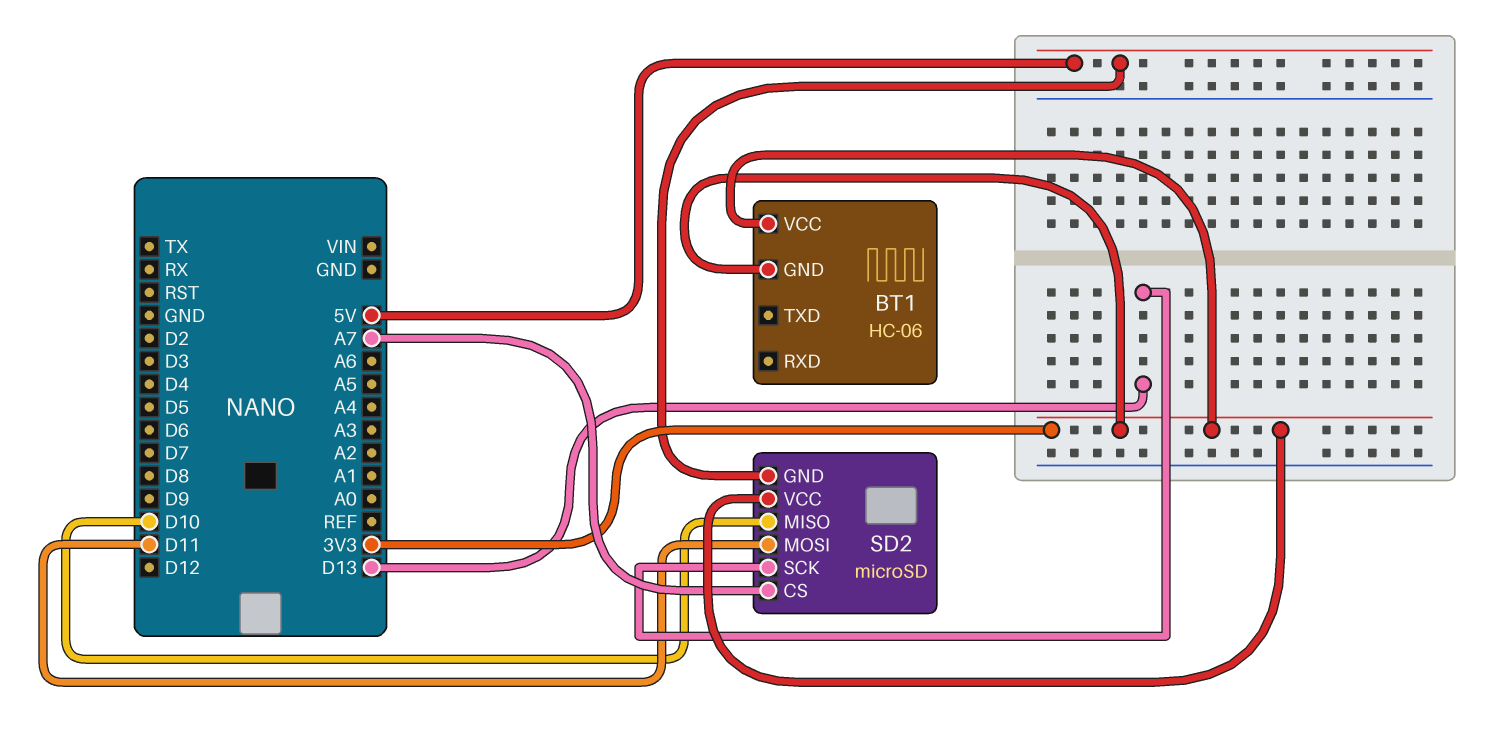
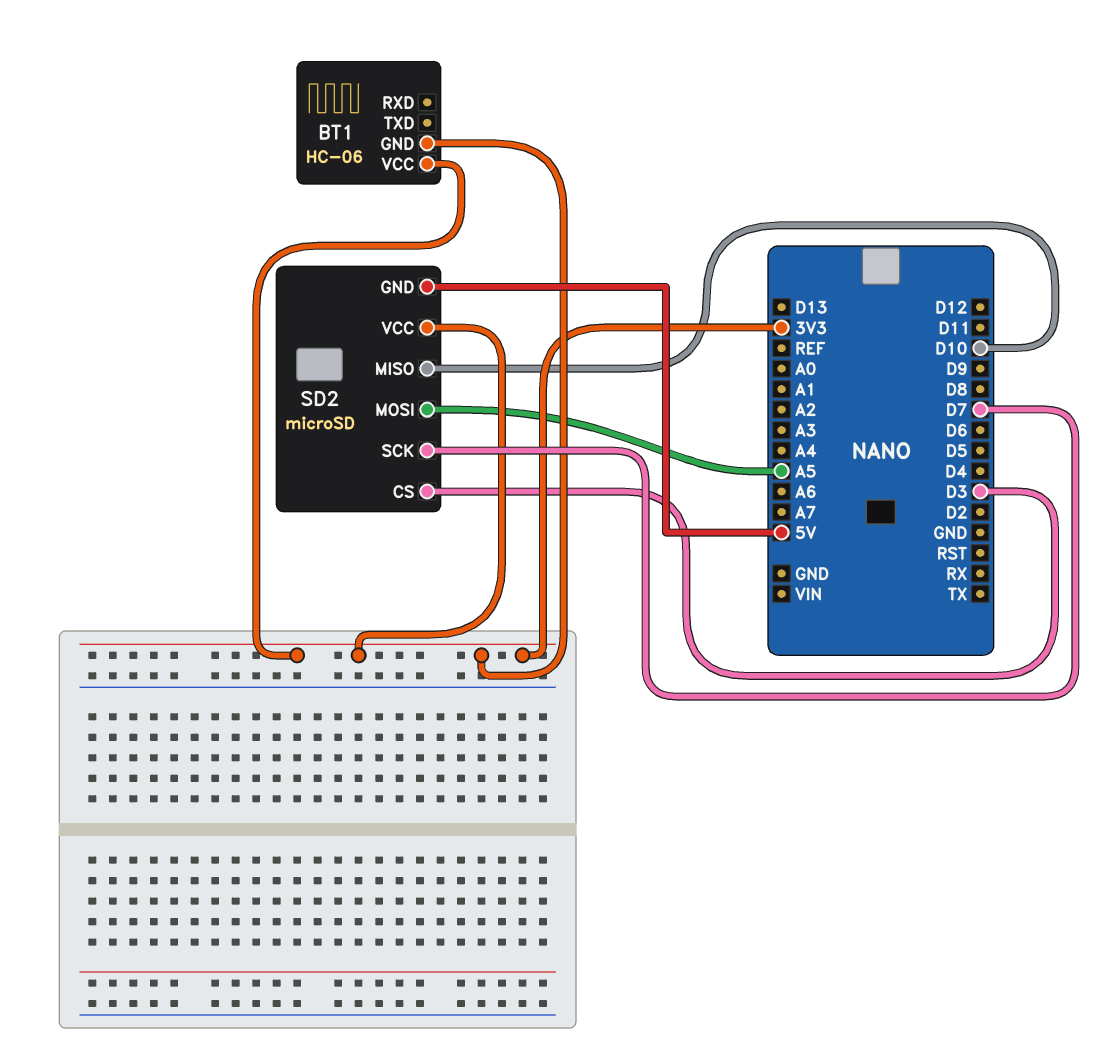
SD2 pin CS: A7 -> D3
SD2 pin MOSI: D11 -> A5
SD2 pin SCK: D13 -> D7

